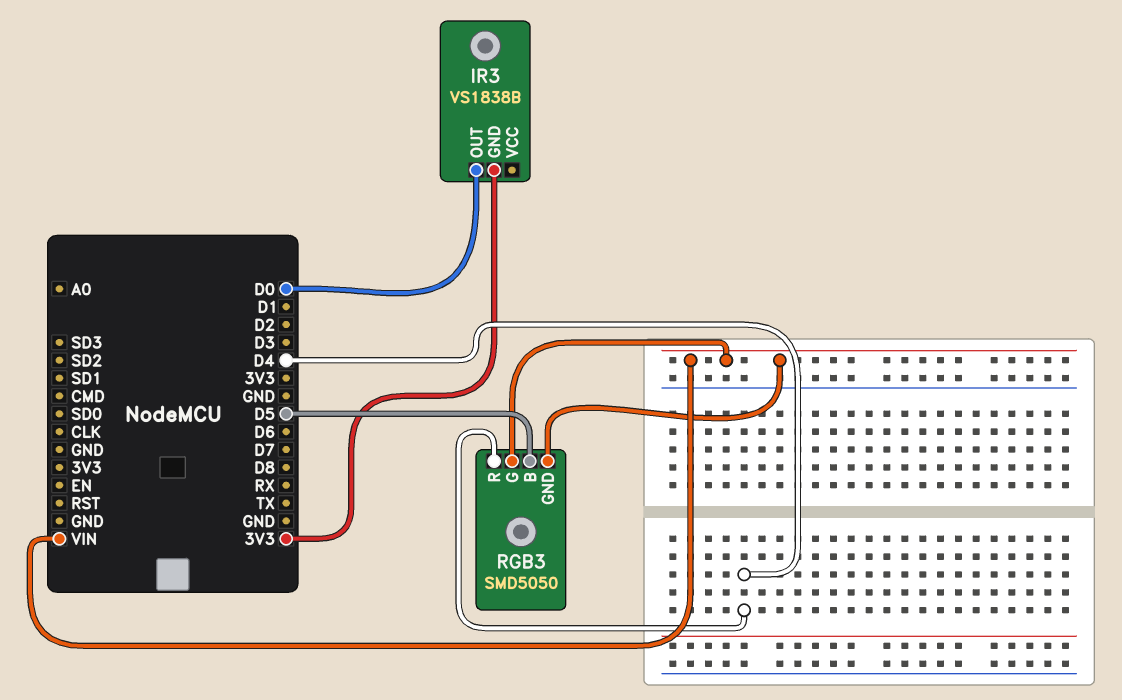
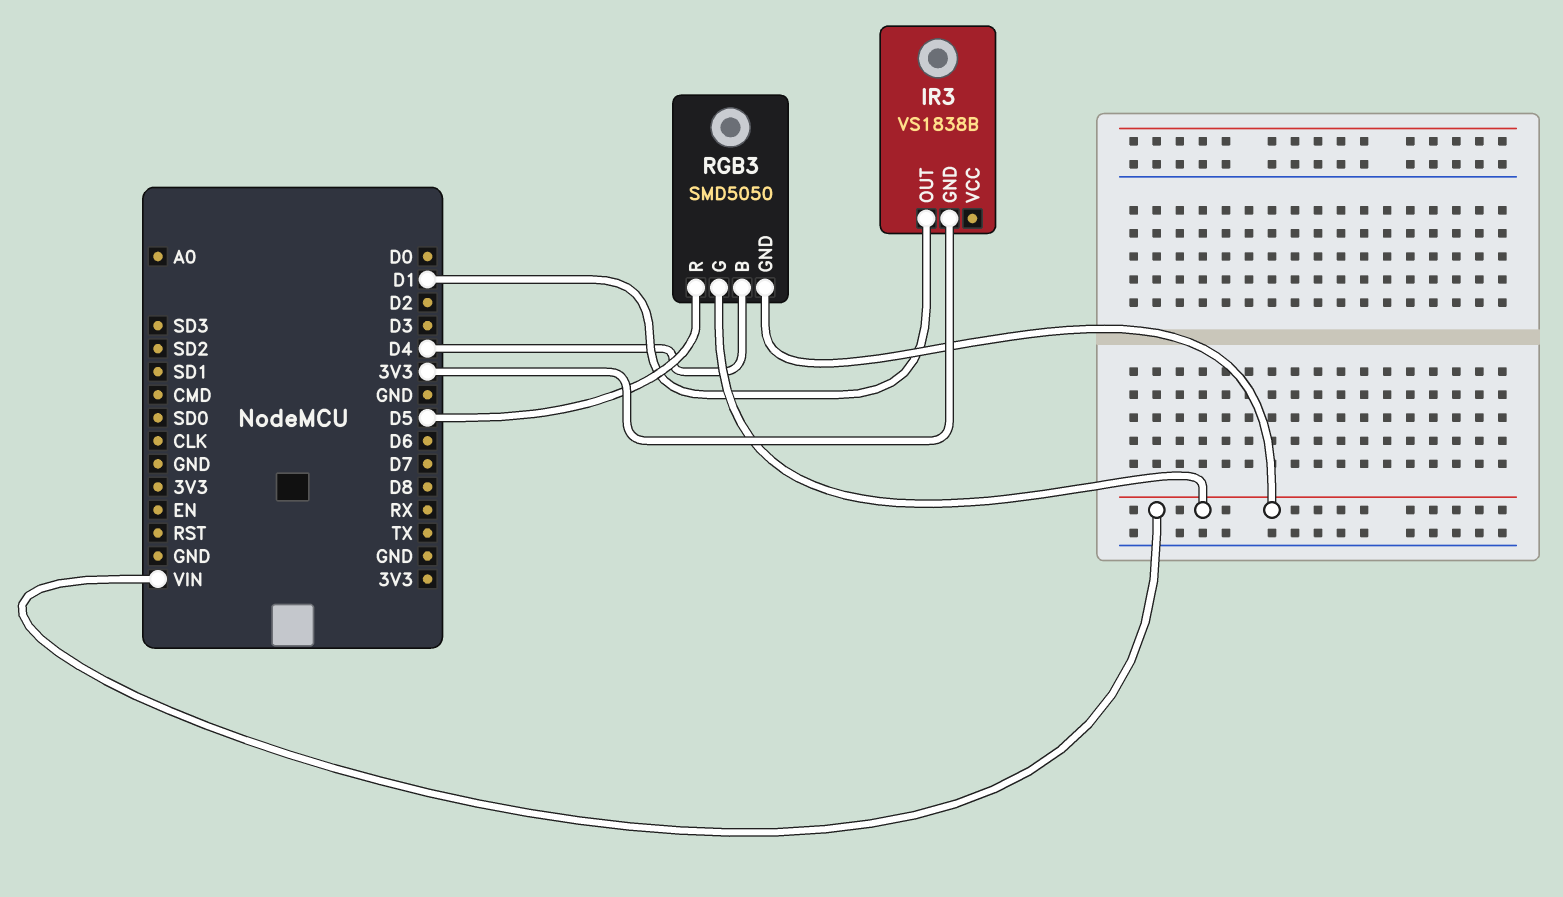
IR3 pin OUT: D0 -> D1
RGB3 pin B: D5 -> D4
RGB3 pin R: D4 -> D5

